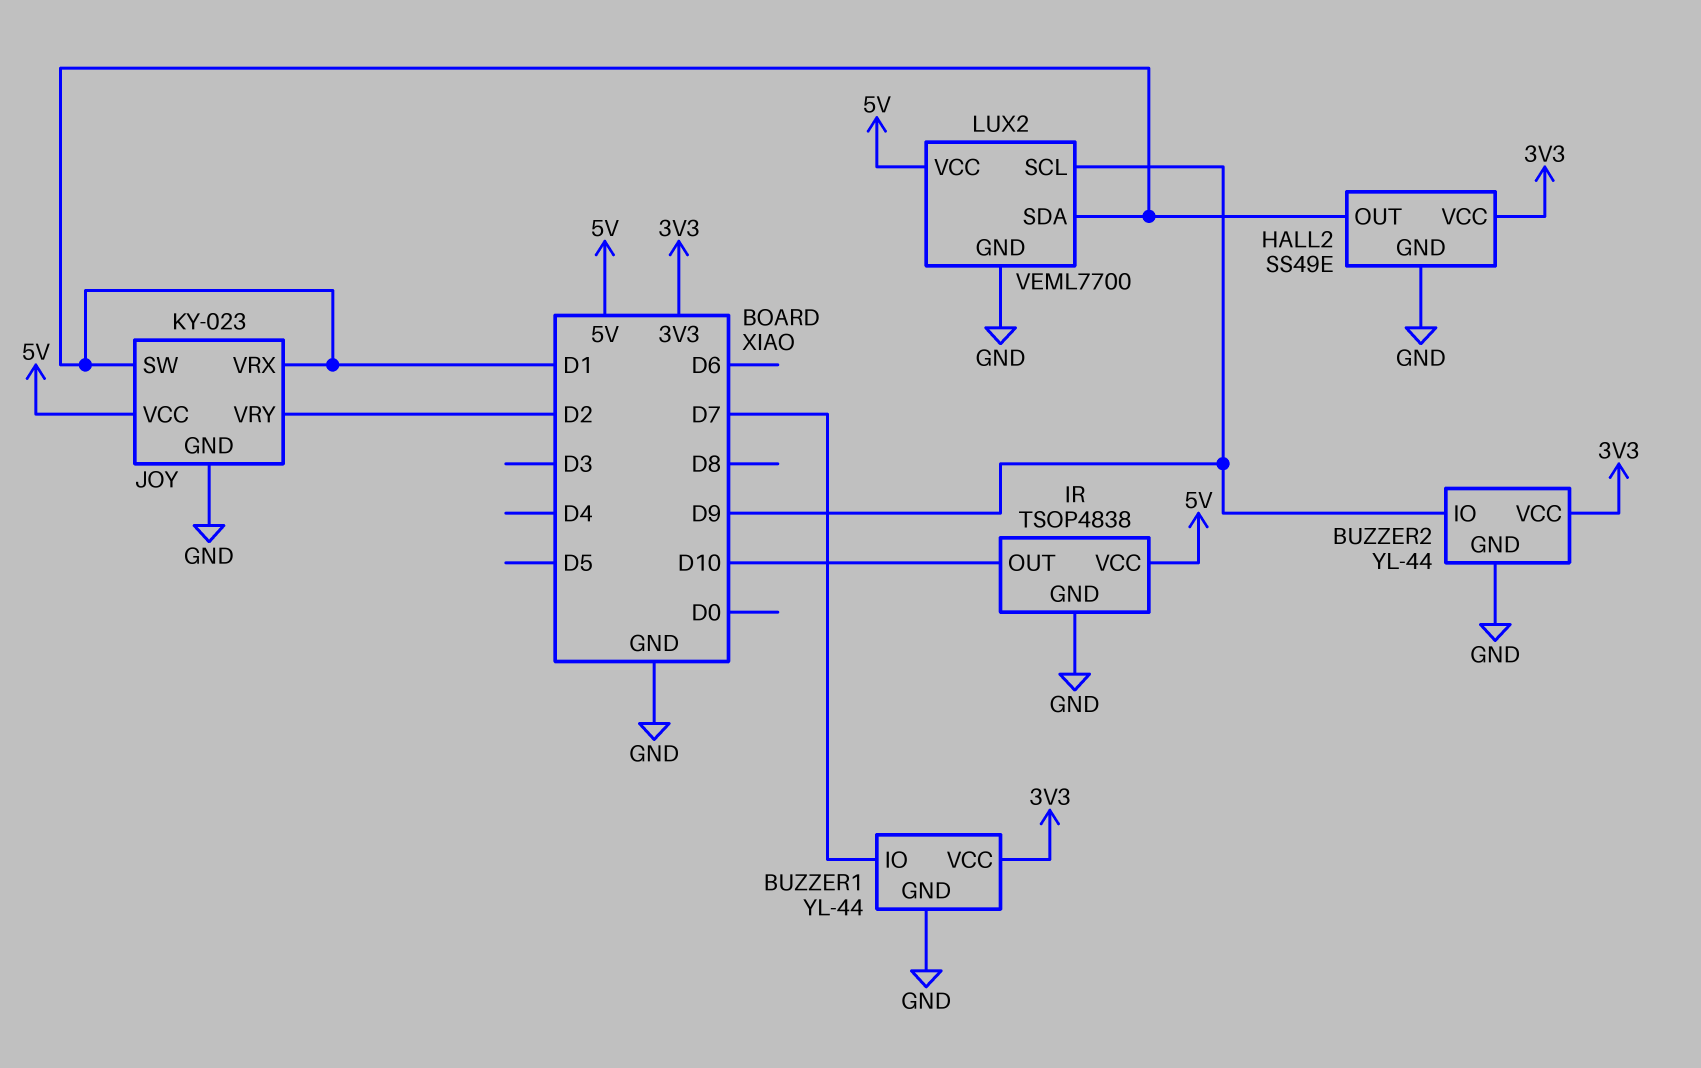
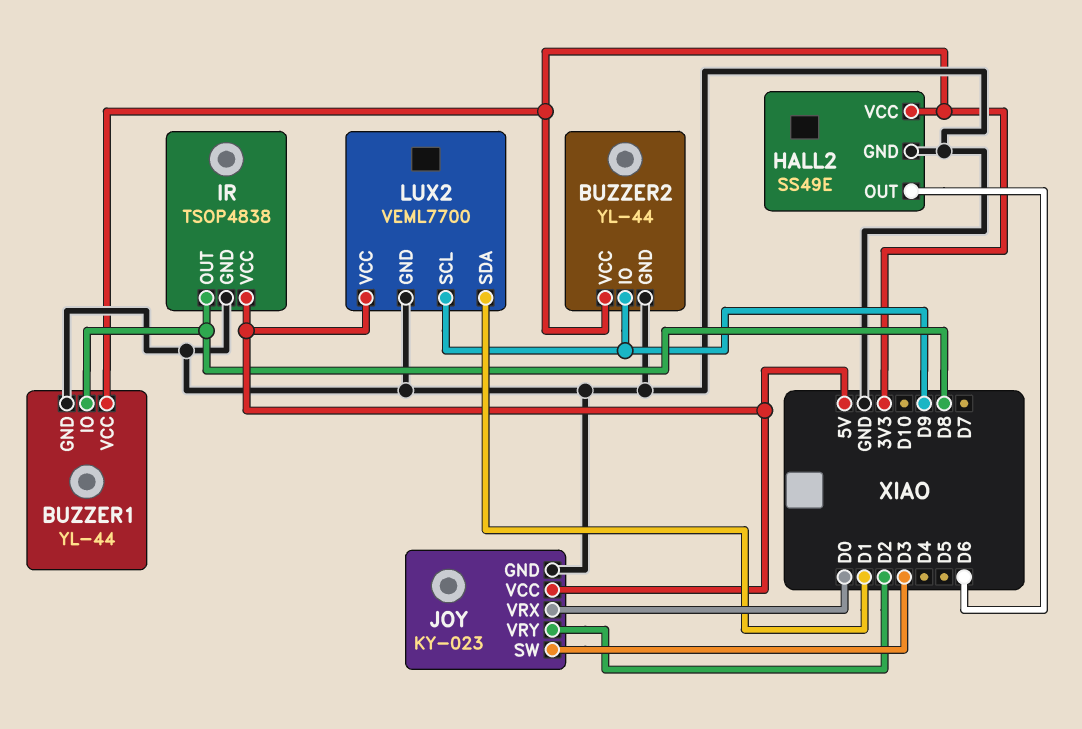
BUZZER1 pin IO: D7 -> D8
HALL2 pin OUT: D1 -> D6
IR pin OUT: D10 -> D8
JOY pin SW: D1 -> D3
JOY pin VRX: D1 -> D0

